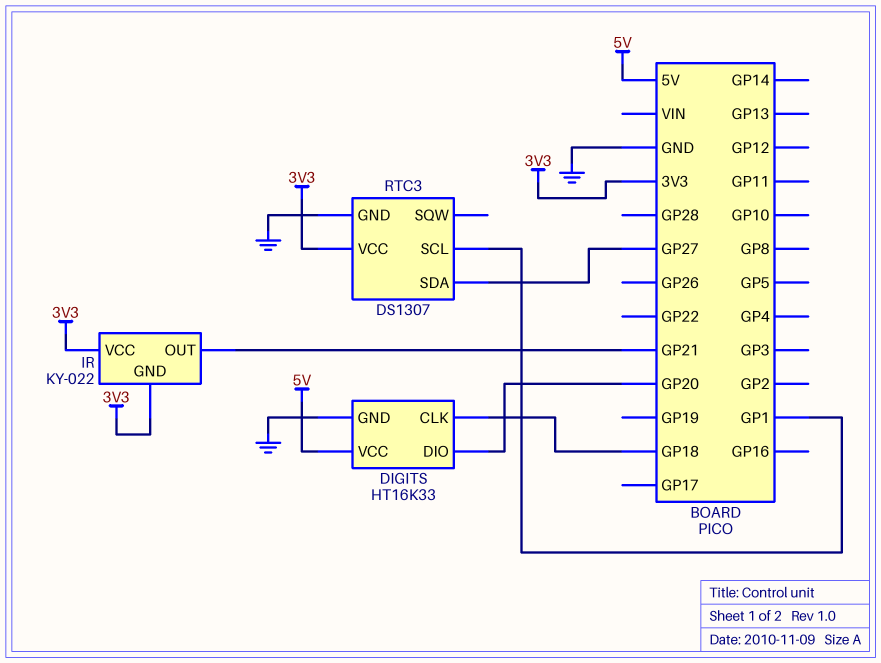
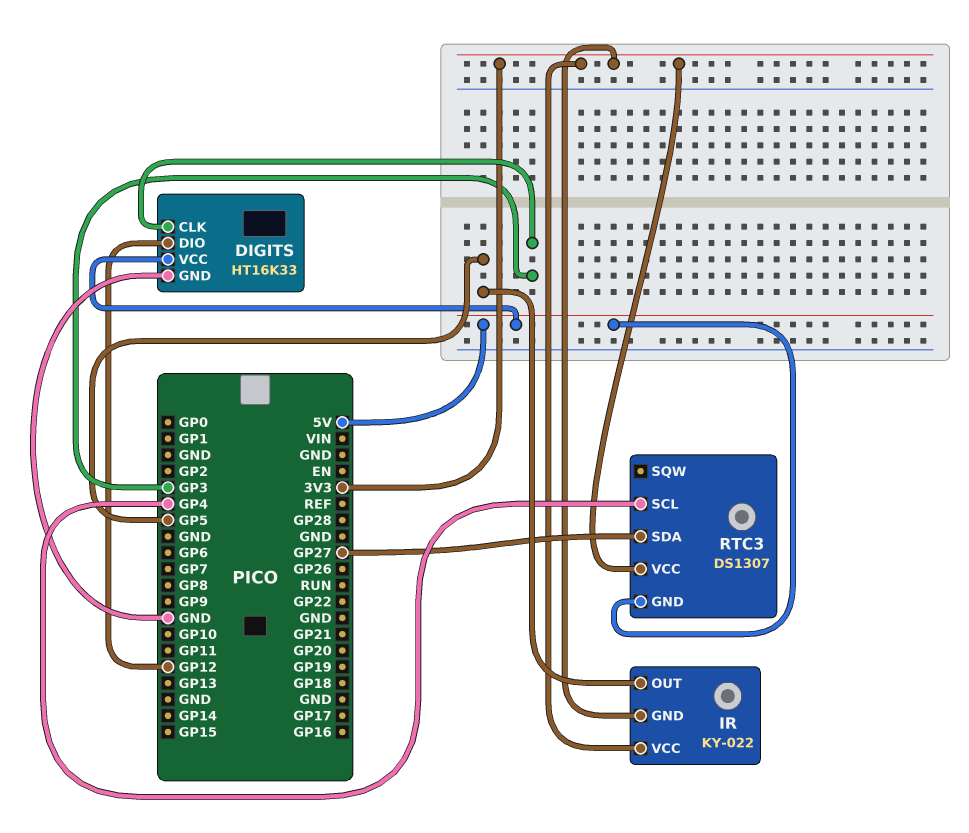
DIGITS pin CLK: GP18 -> GP3
DIGITS pin DIO: GP20 -> GP12
IR pin OUT: GP21 -> GP5
RTC3 pin GND: GND -> 5V
RTC3 pin SCL: GP1 -> GP4

